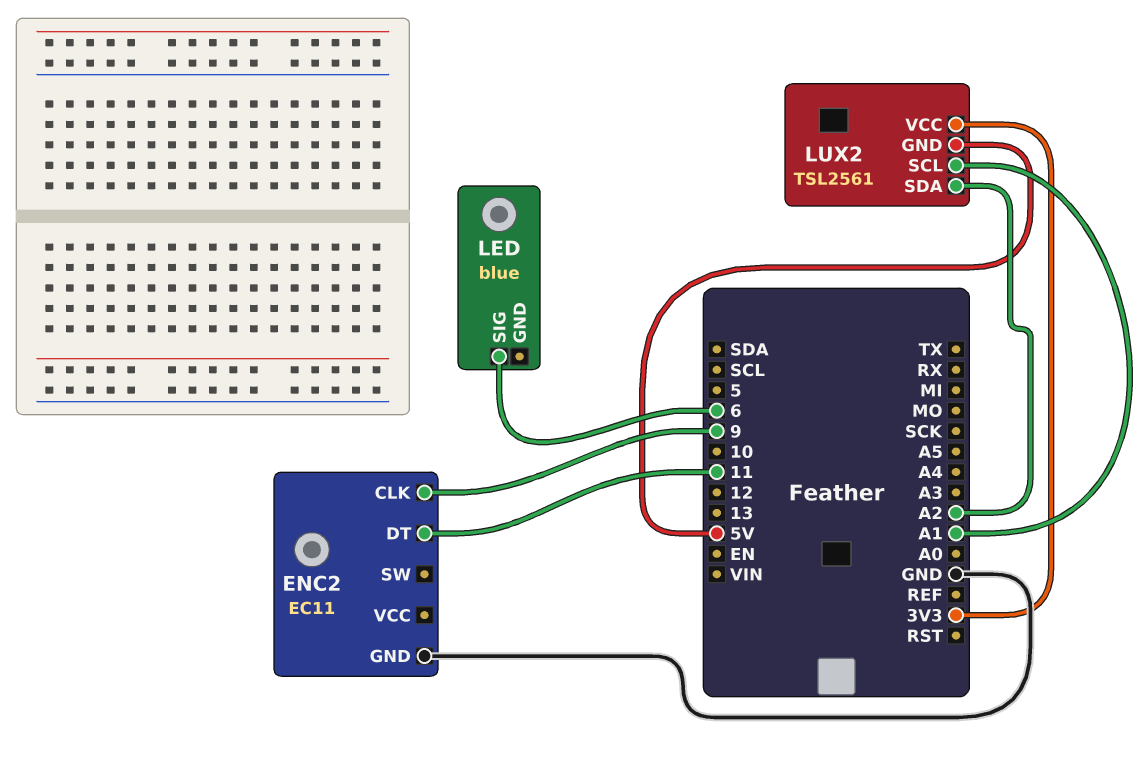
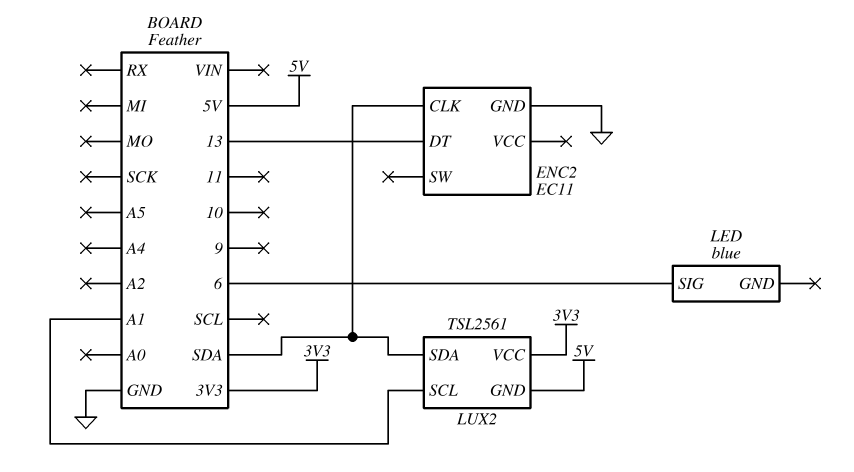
ENC2 pin CLK: 9 -> SDA
ENC2 pin DT: 11 -> 13
LUX2 pin SDA: A2 -> SDA

